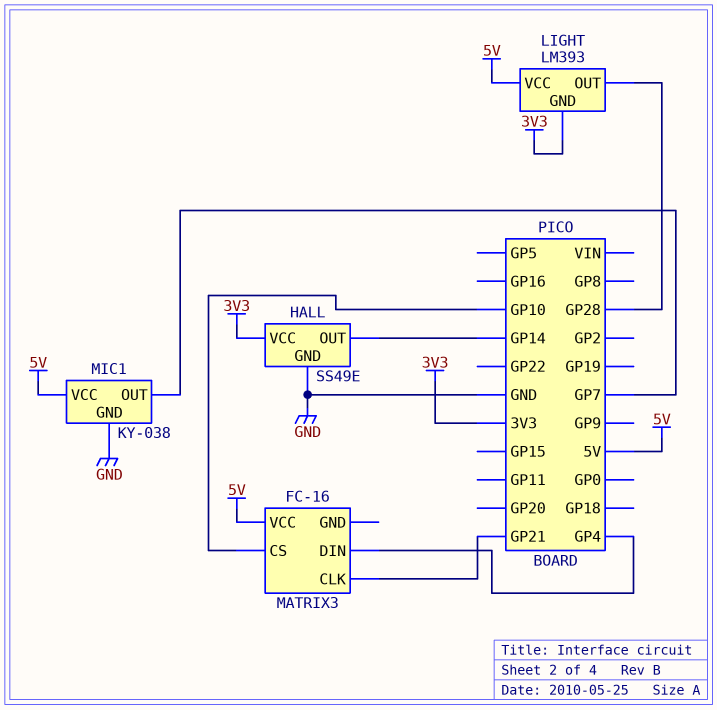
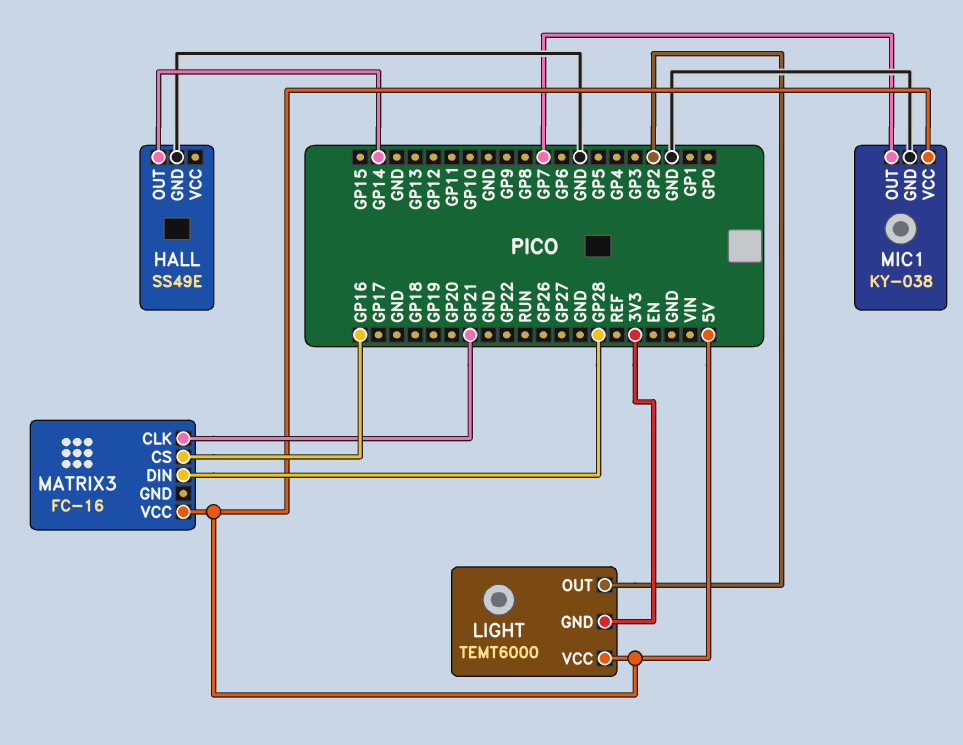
HALL pin VCC: 3V3 -> none
LIGHT: LM393 -> TEMT6000
LIGHT pin OUT: GP28 -> GP2
MATRIX3 pin CS: GP10 -> GP16
MATRIX3 pin DIN: GP4 -> GP28

